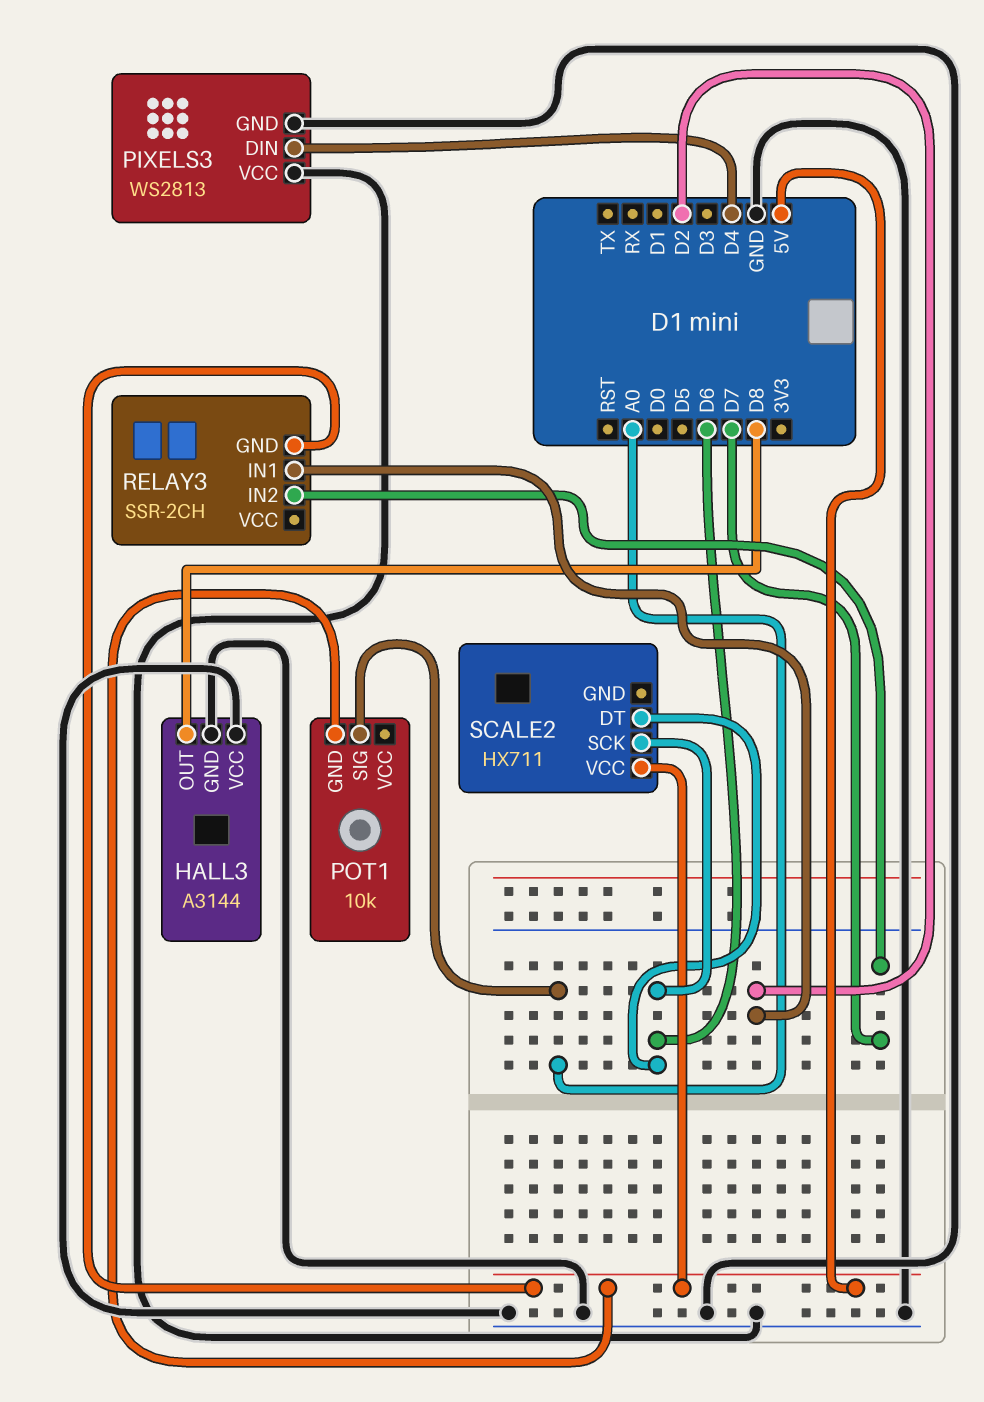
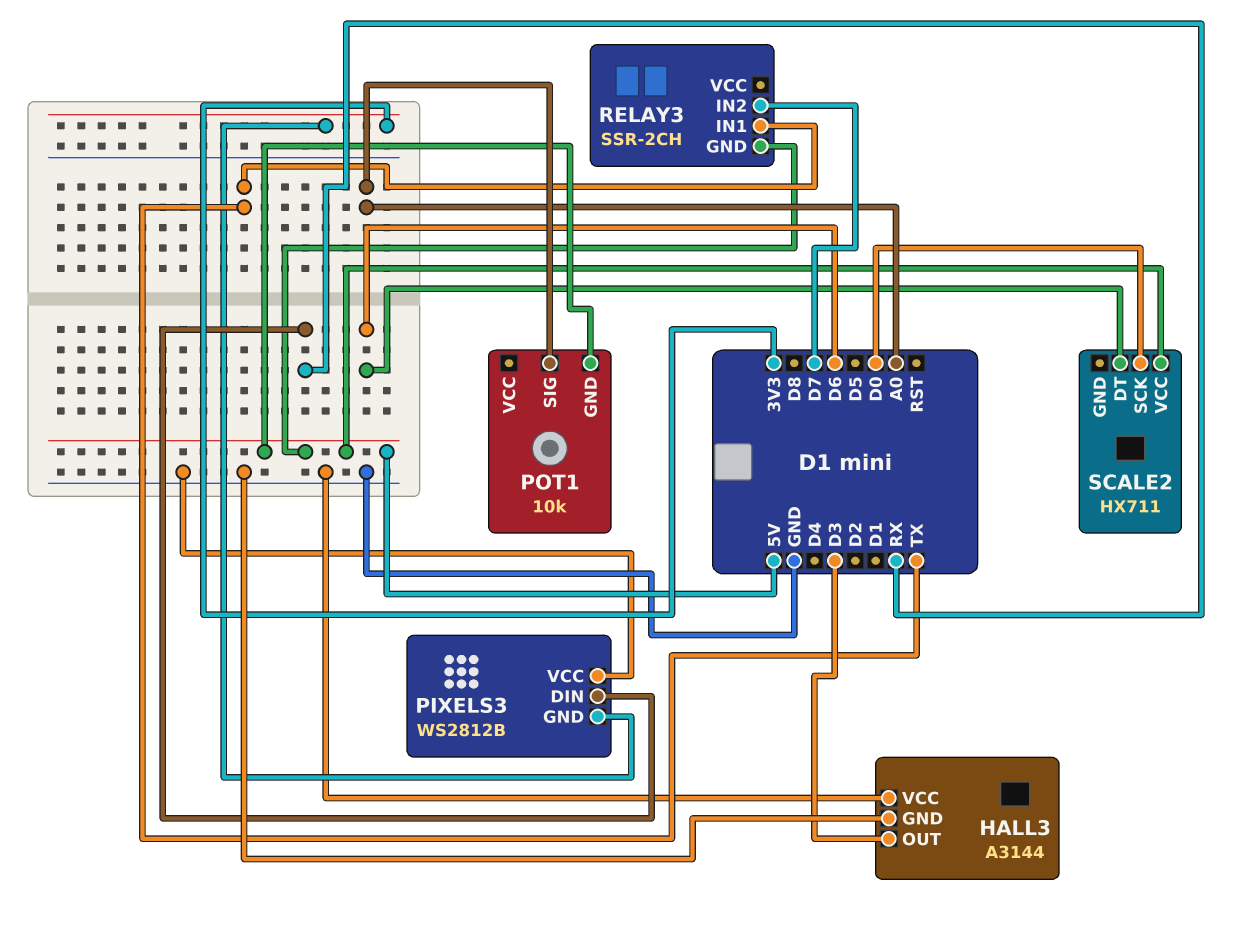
HALL3 pin OUT: D8 -> D3
PIXELS3: WS2813 -> WS2812B
PIXELS3 pin DIN: D4 -> RX
PIXELS3 pin GND: GND -> 3V3
RELAY3 pin IN1: D2 -> TX
SCALE2 pin SCK: D6 -> D0

